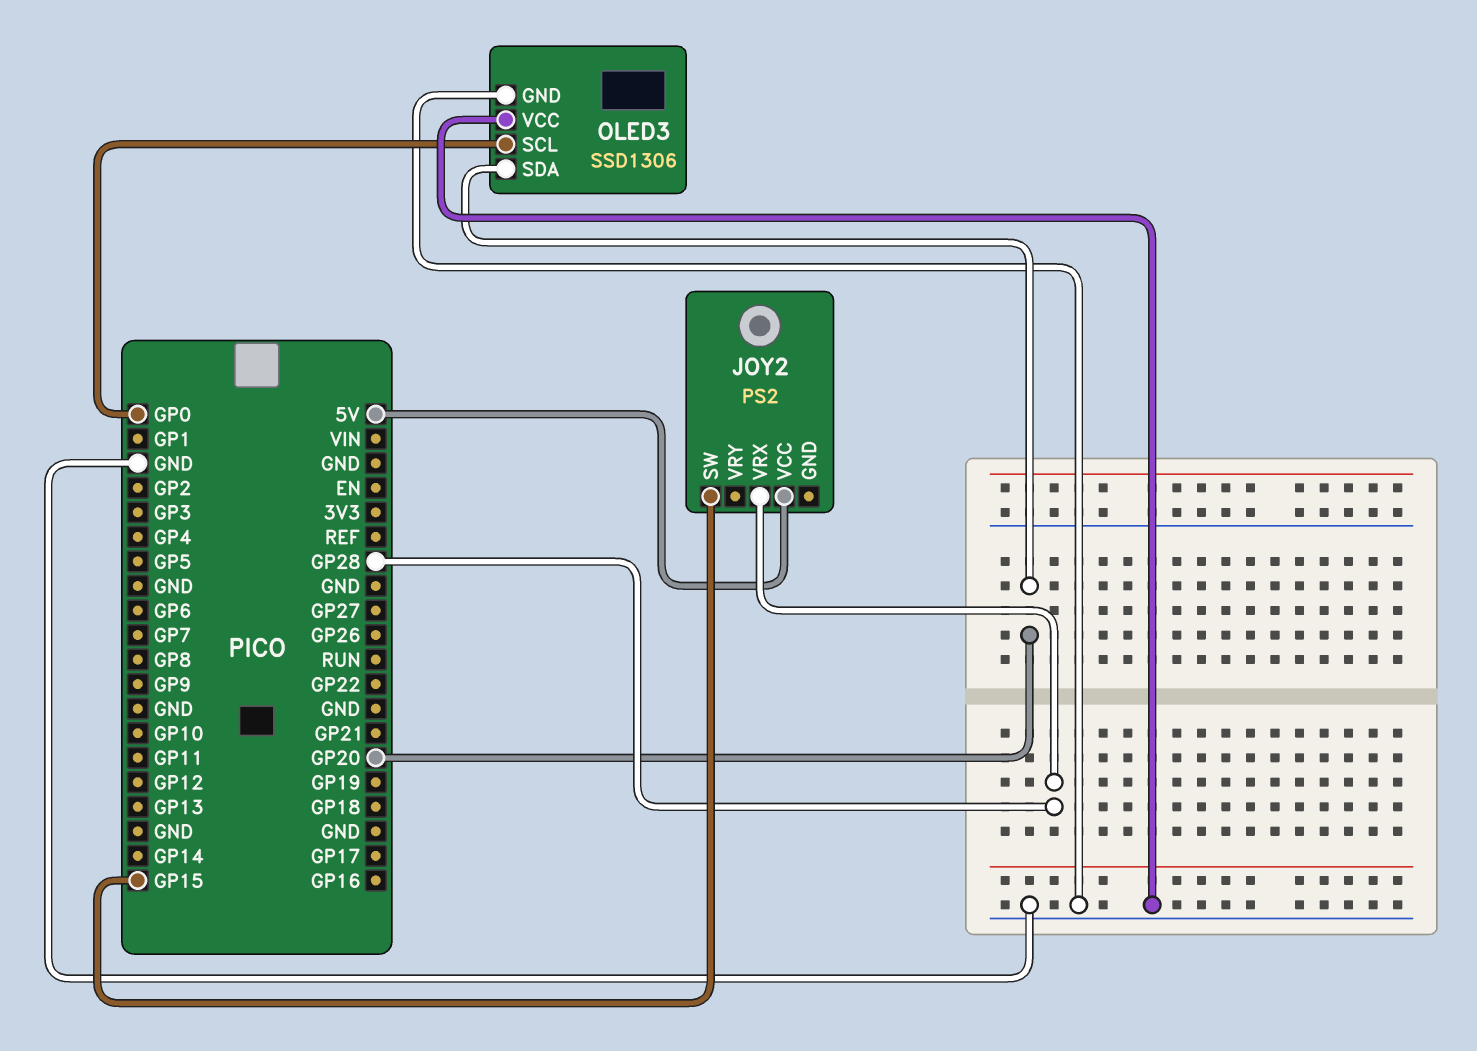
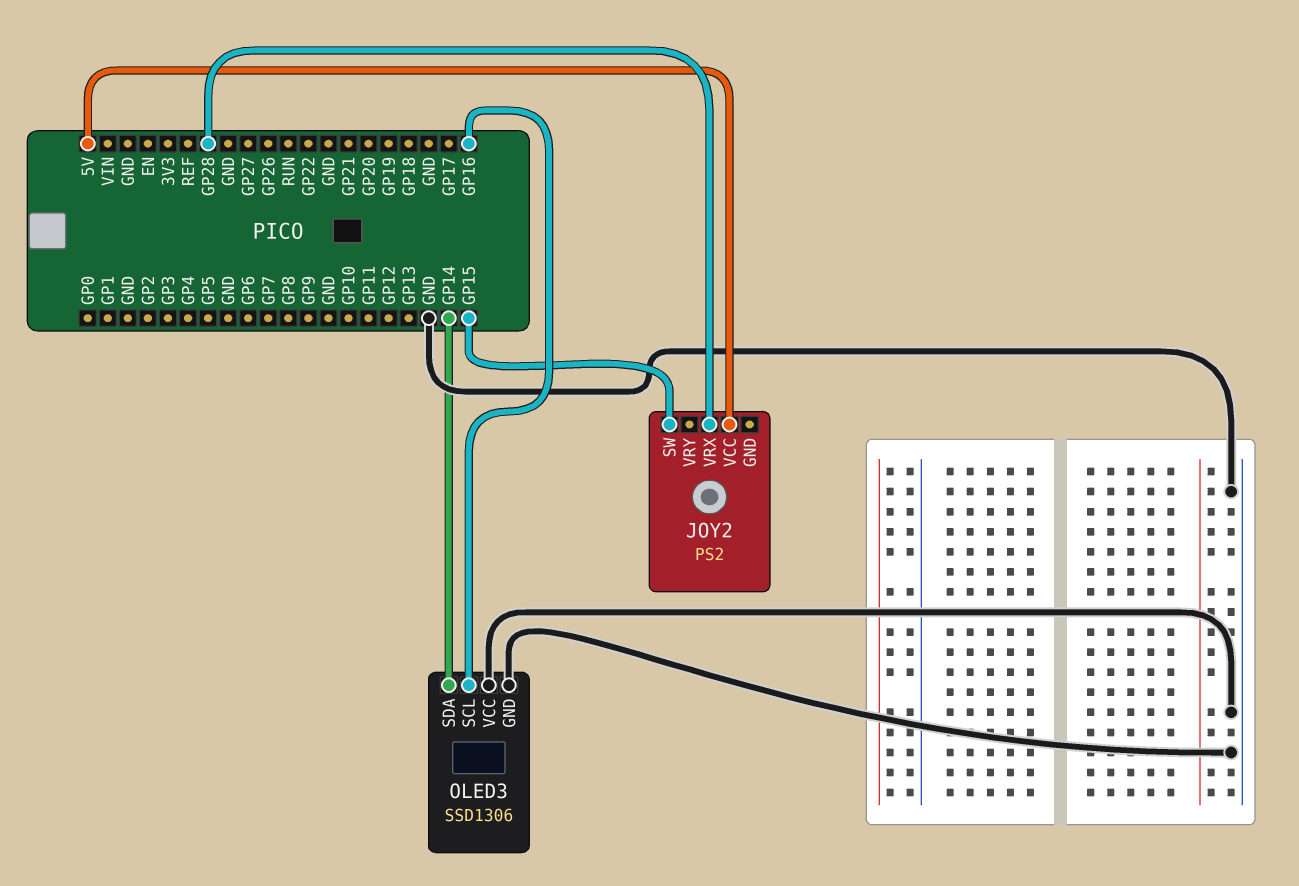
OLED3 pin SCL: GP0 -> GP16
OLED3 pin SDA: GP20 -> GP14

